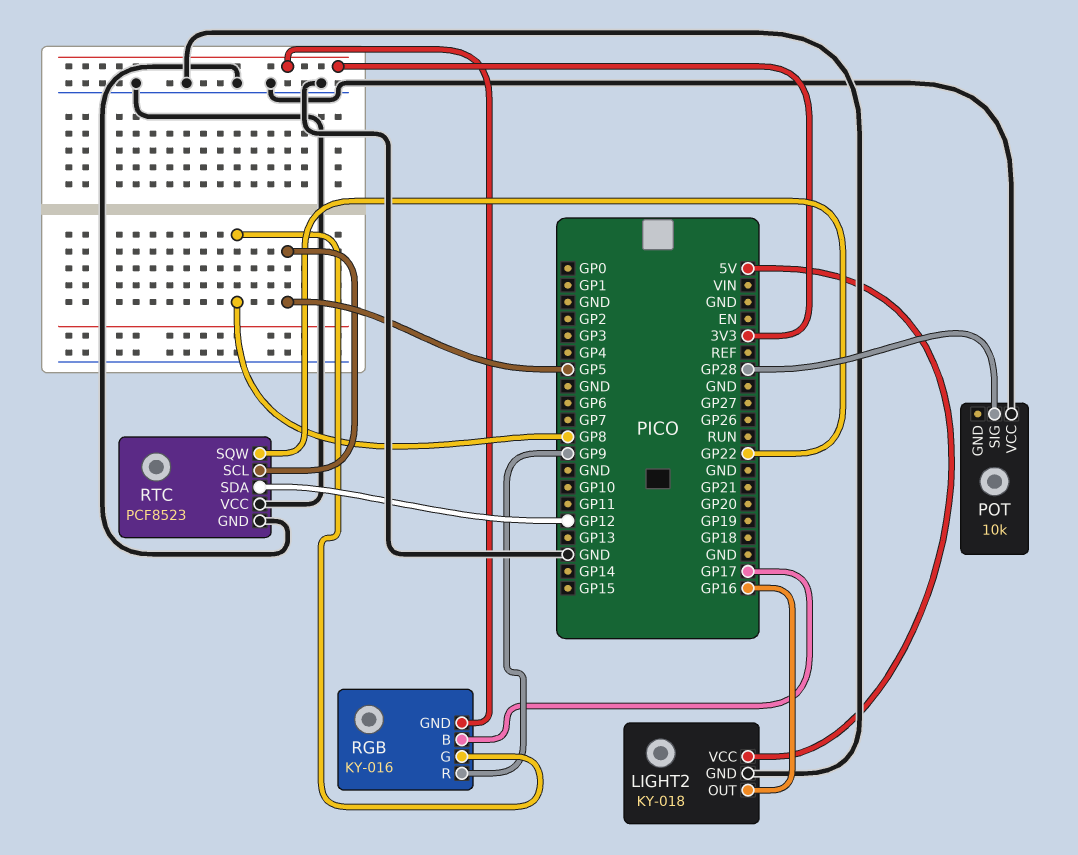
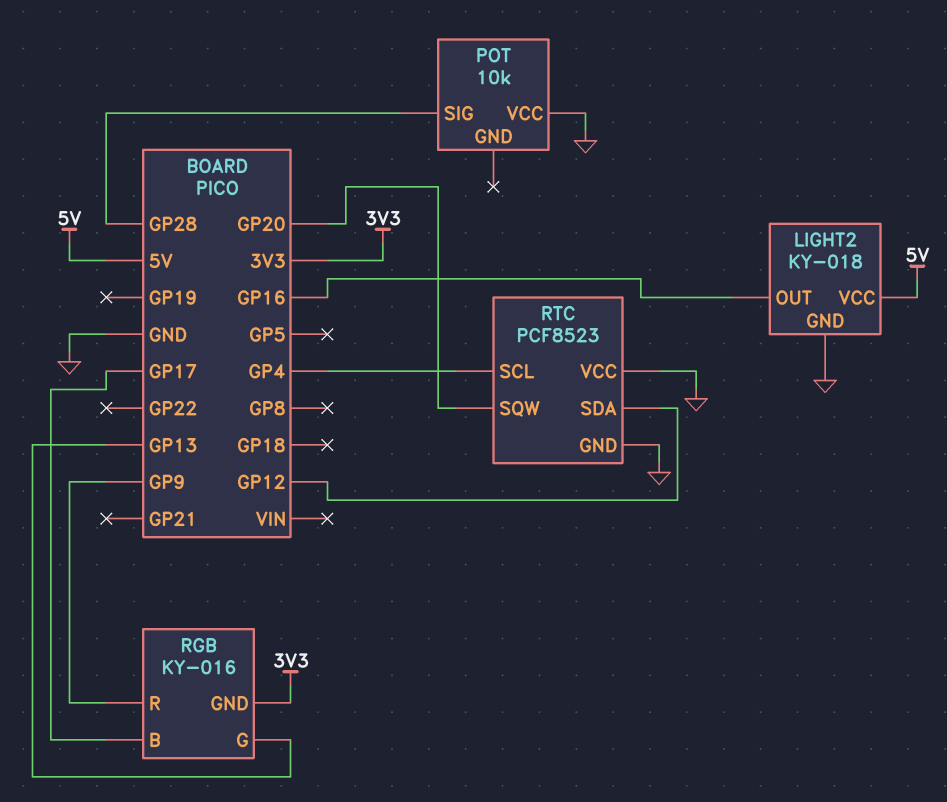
RGB pin G: GP8 -> GP13
RTC pin SCL: GP5 -> GP4
RTC pin SQW: GP22 -> GP20

